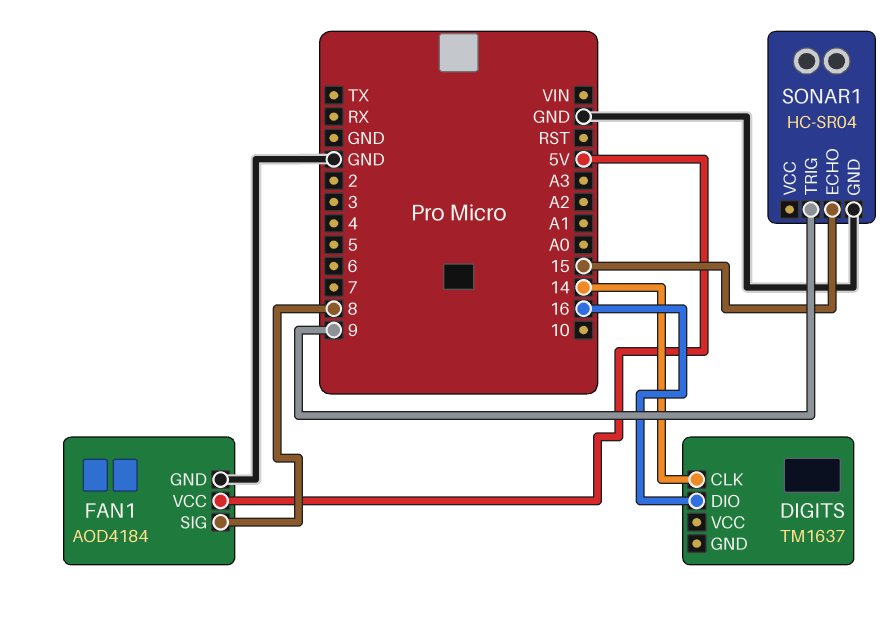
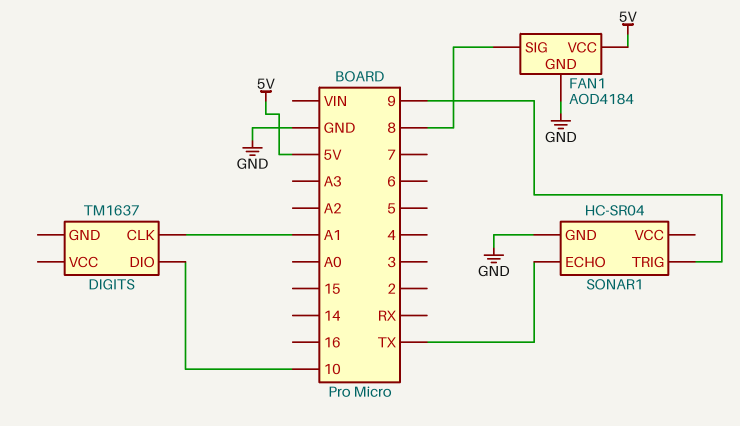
DIGITS pin CLK: 14 -> A1
DIGITS pin DIO: 16 -> 10
SONAR1 pin ECHO: 15 -> TX

